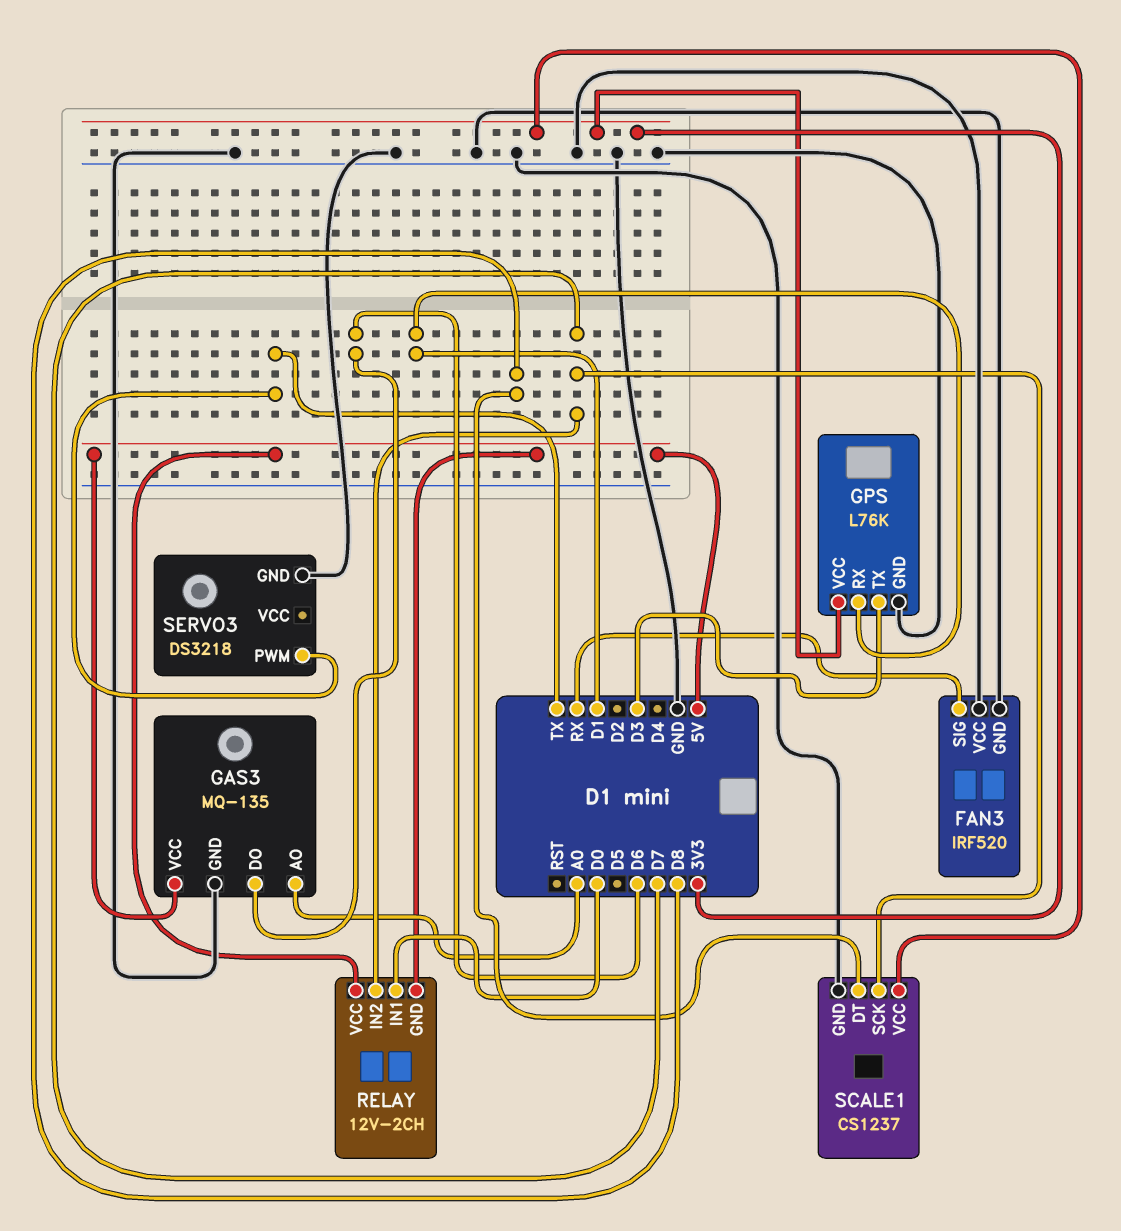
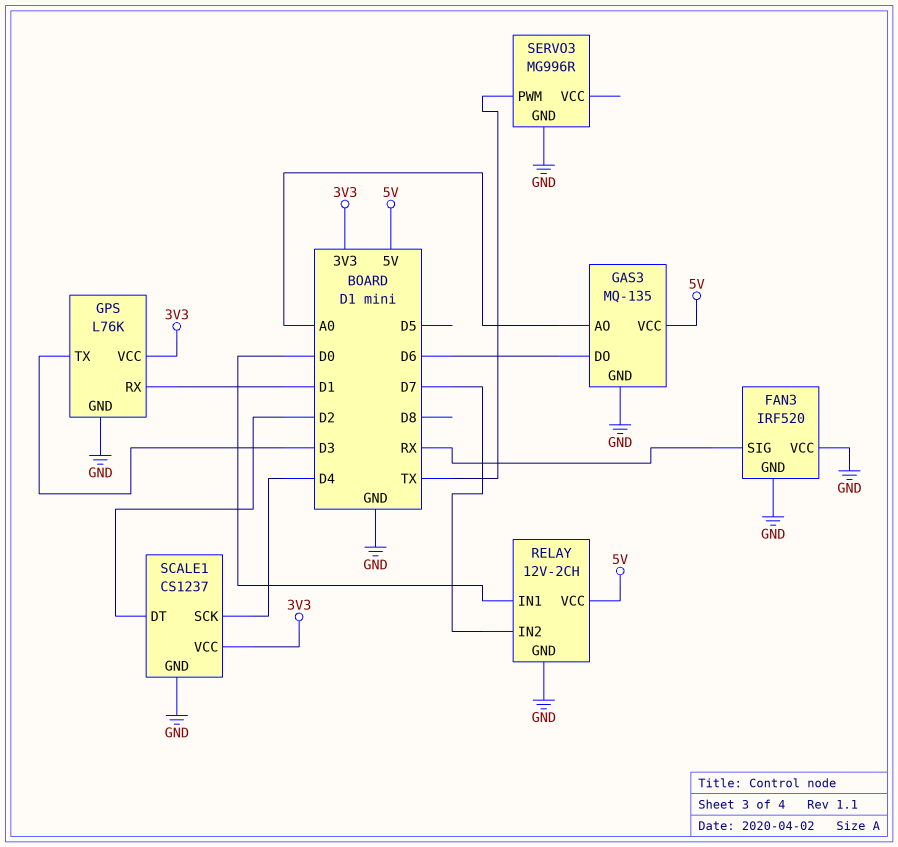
RELAY pin GND: 5V -> GND
SCALE1 pin DT: D8 -> D2
SCALE1 pin SCK: D7 -> D4
SERVO3: DS3218 -> MG996R

